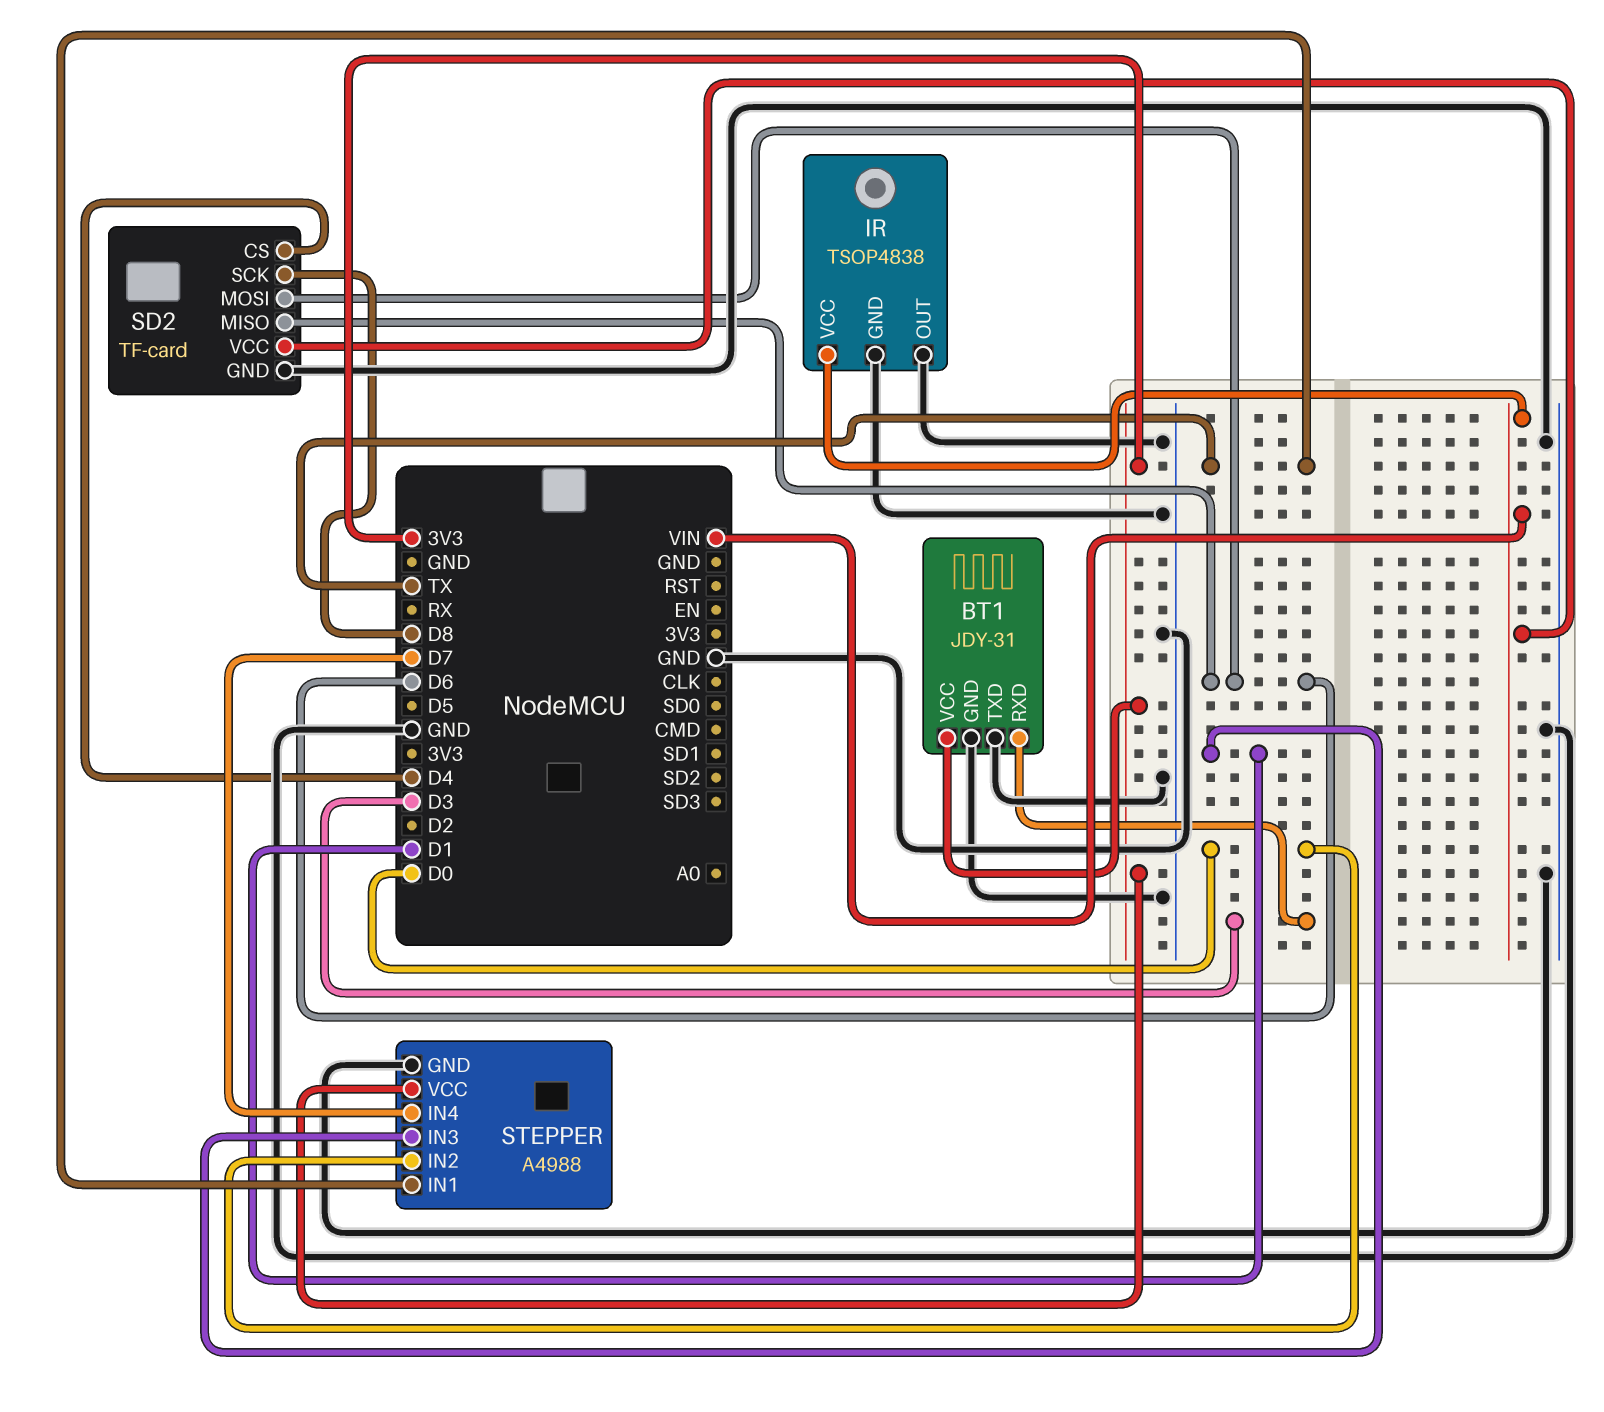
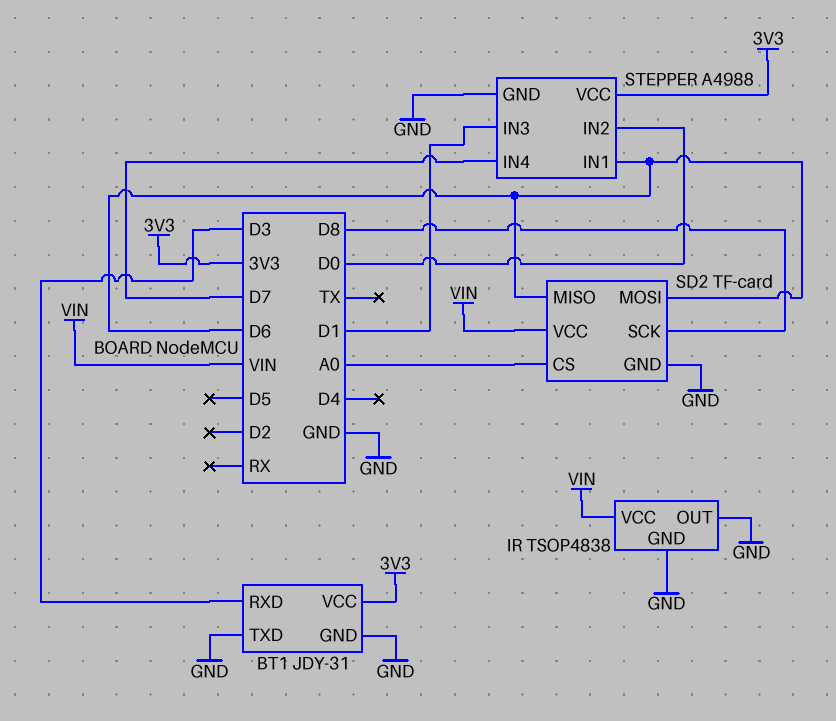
SD2 pin CS: D4 -> A0
STEPPER pin IN1: TX -> D6

